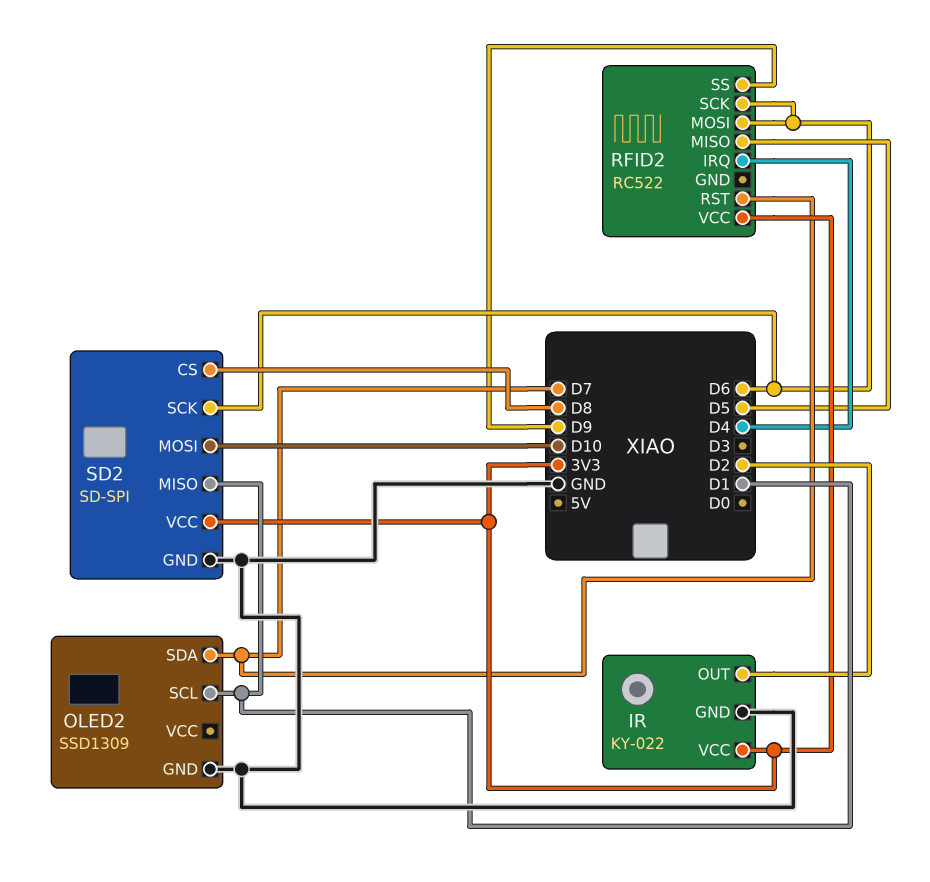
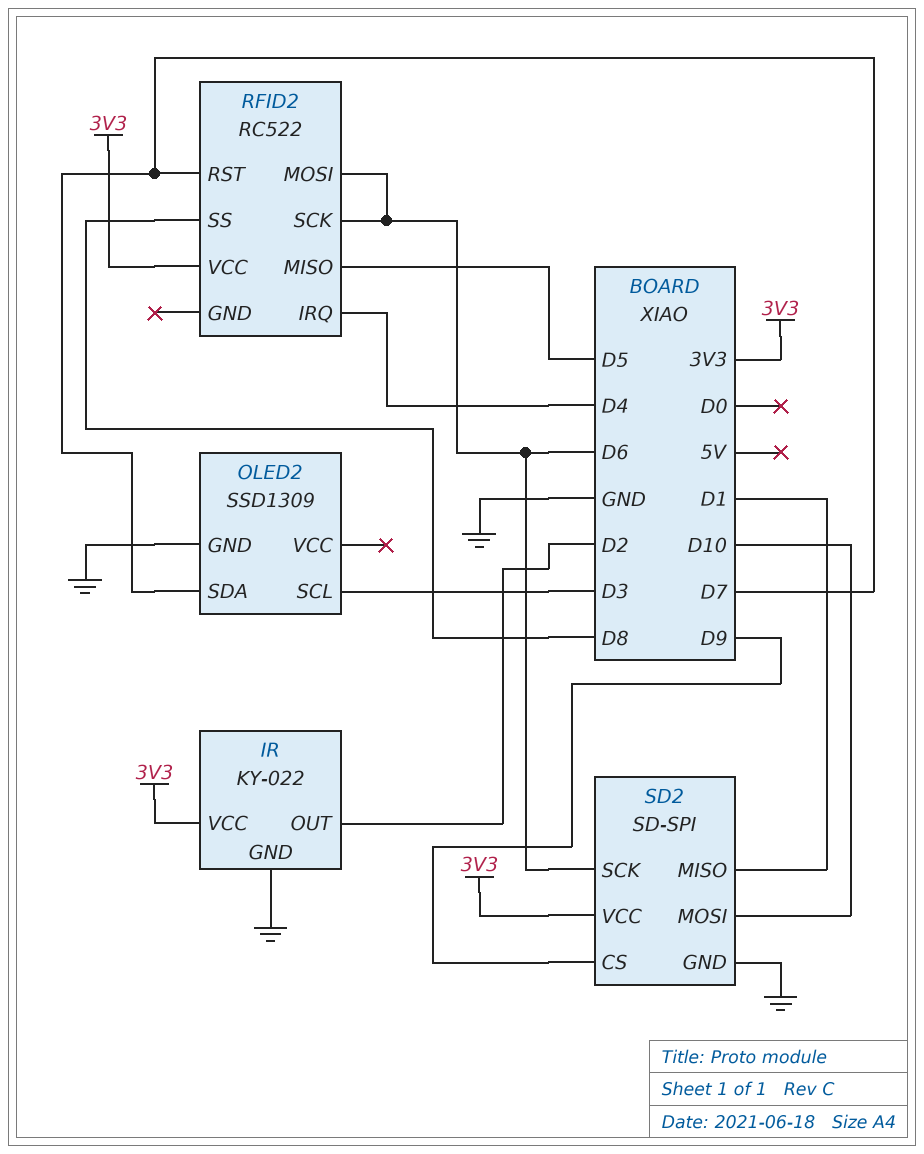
OLED2 pin SCL: D1 -> D3
RFID2 pin SS: D9 -> D8
SD2 pin CS: D8 -> D9

